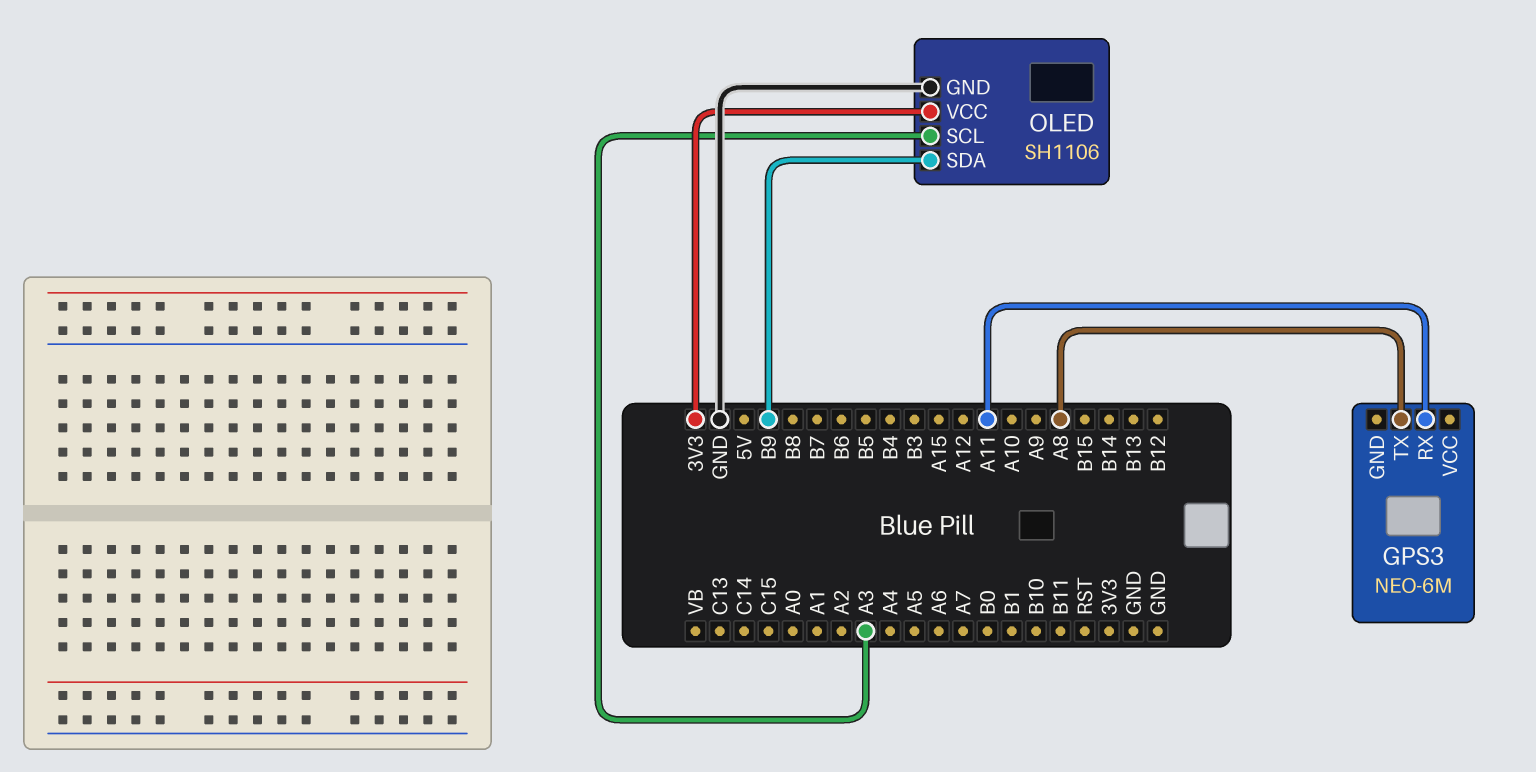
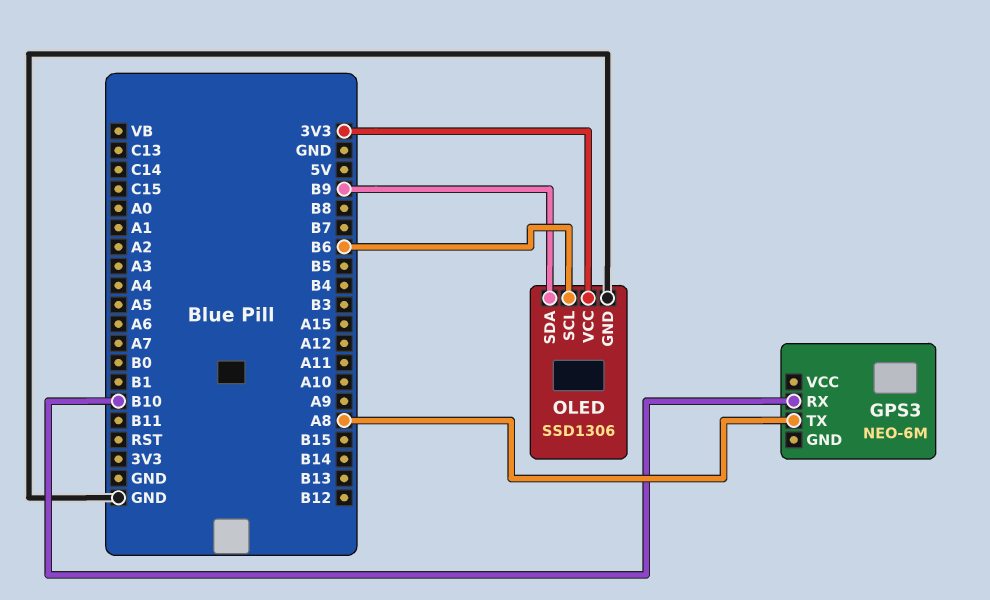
GPS3 pin RX: A11 -> B10
OLED: SH1106 -> SSD1306
OLED pin SCL: A3 -> B6

